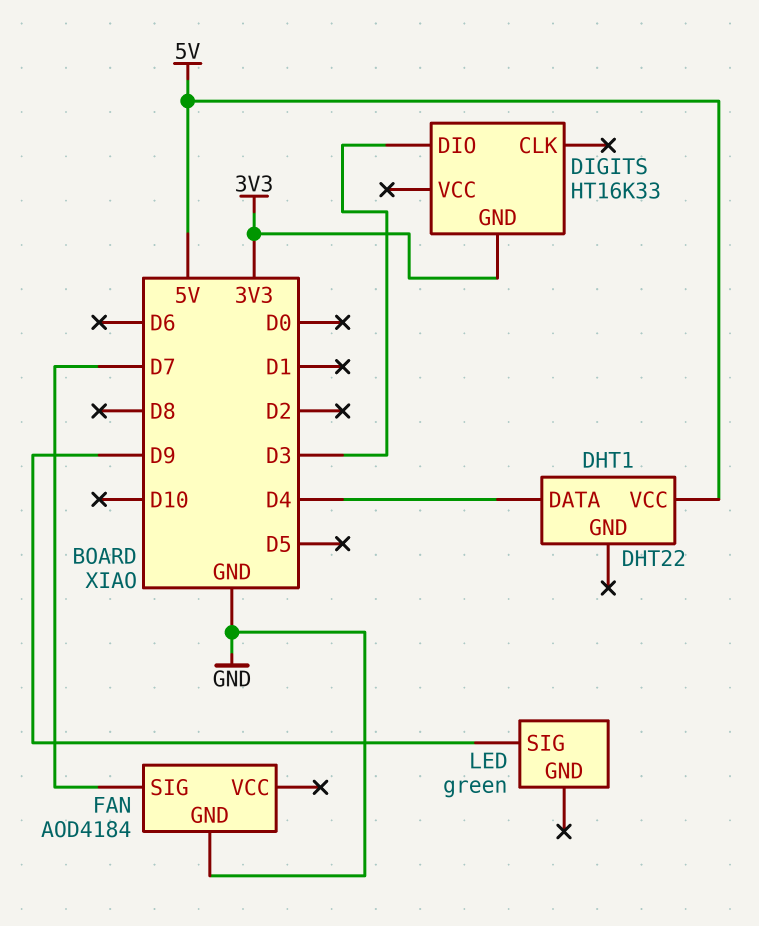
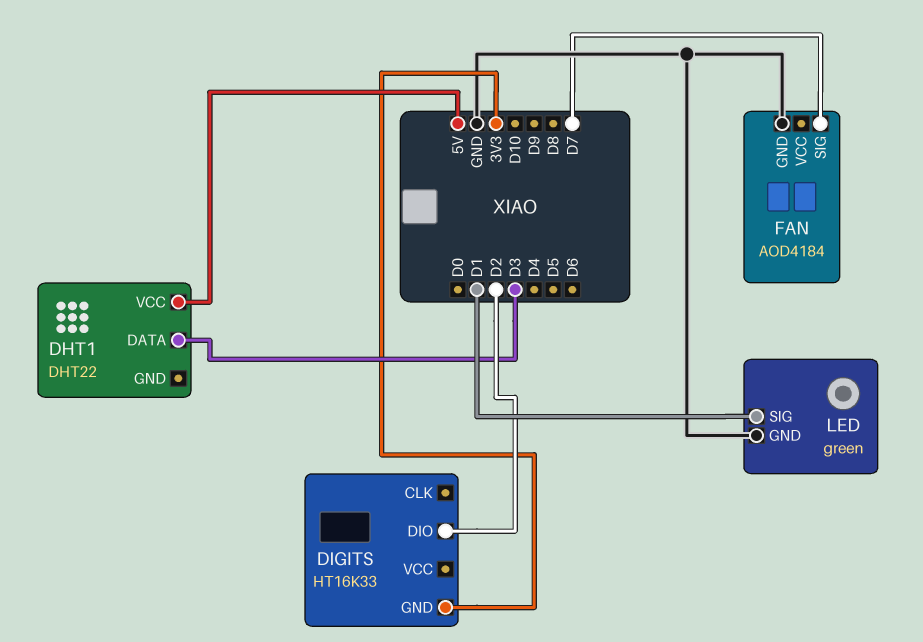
DHT1 pin DATA: D4 -> D3
DIGITS pin DIO: D3 -> D2
LED pin GND: none -> GND
LED pin SIG: D9 -> D1

